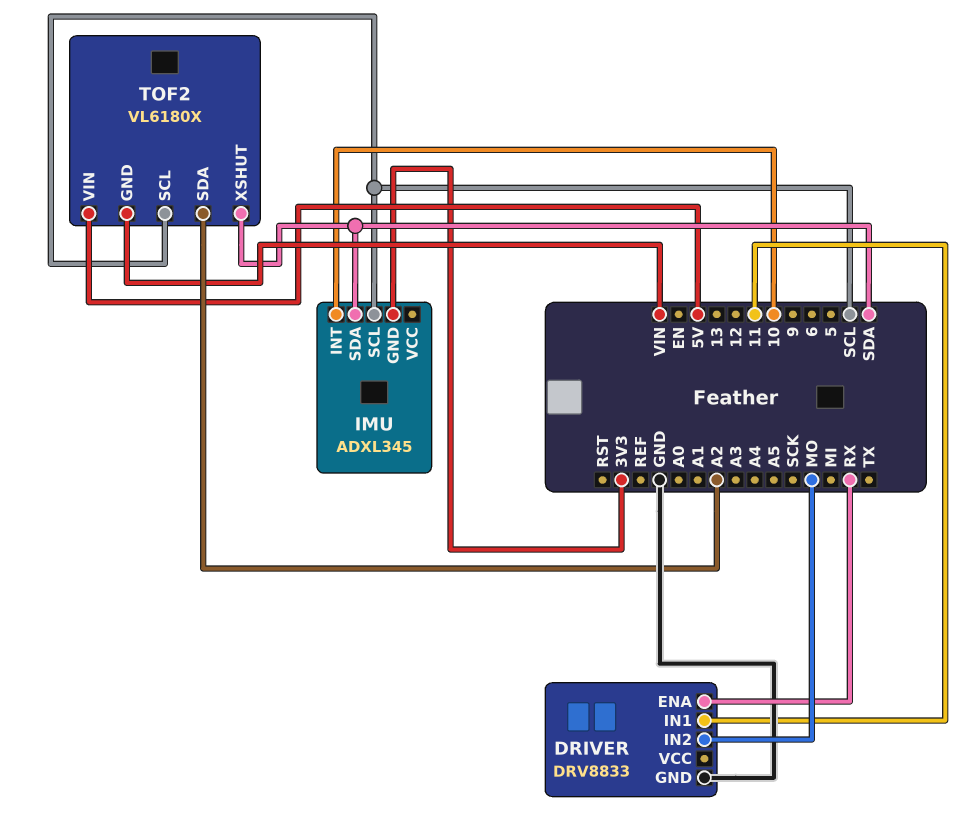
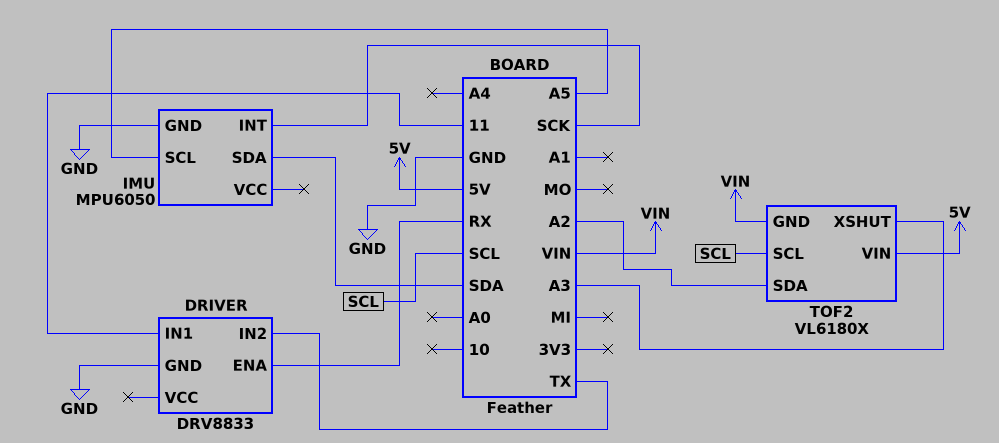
DRIVER pin IN2: MO -> TX
IMU: ADXL345 -> MPU6050
IMU pin GND: 3V3 -> GND
IMU pin INT: 10 -> SCK
IMU pin SCL: SCL -> A5
TOF2 pin XSHUT: SDA -> A3

